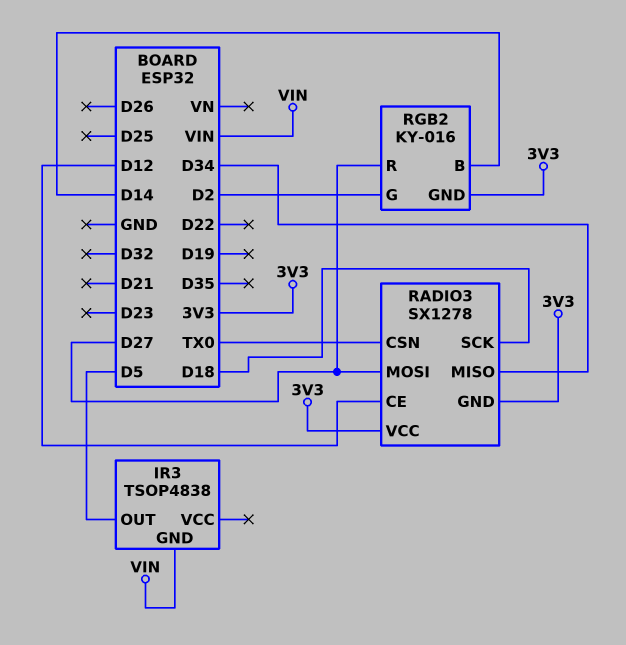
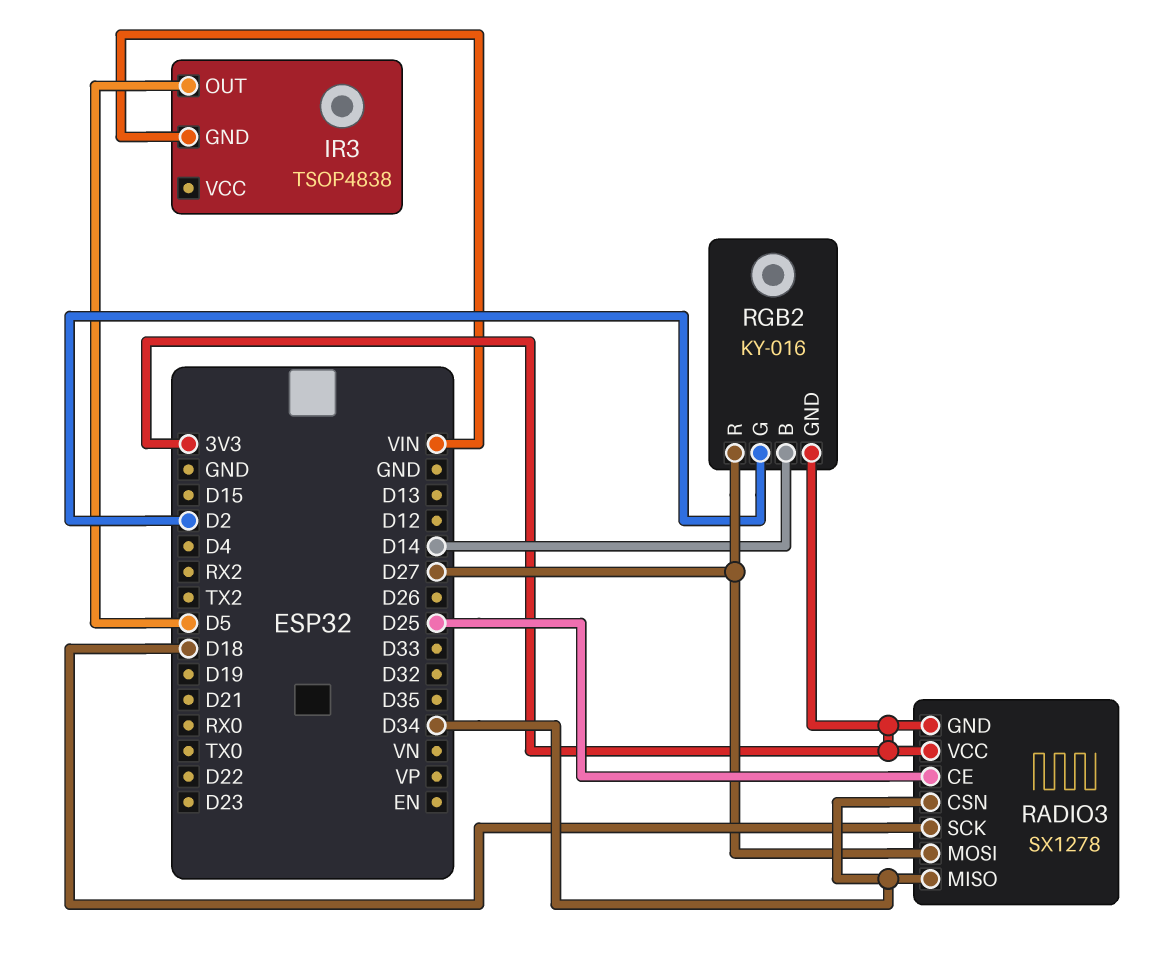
RADIO3 pin CE: D12 -> D25
RADIO3 pin CSN: TX0 -> D34

